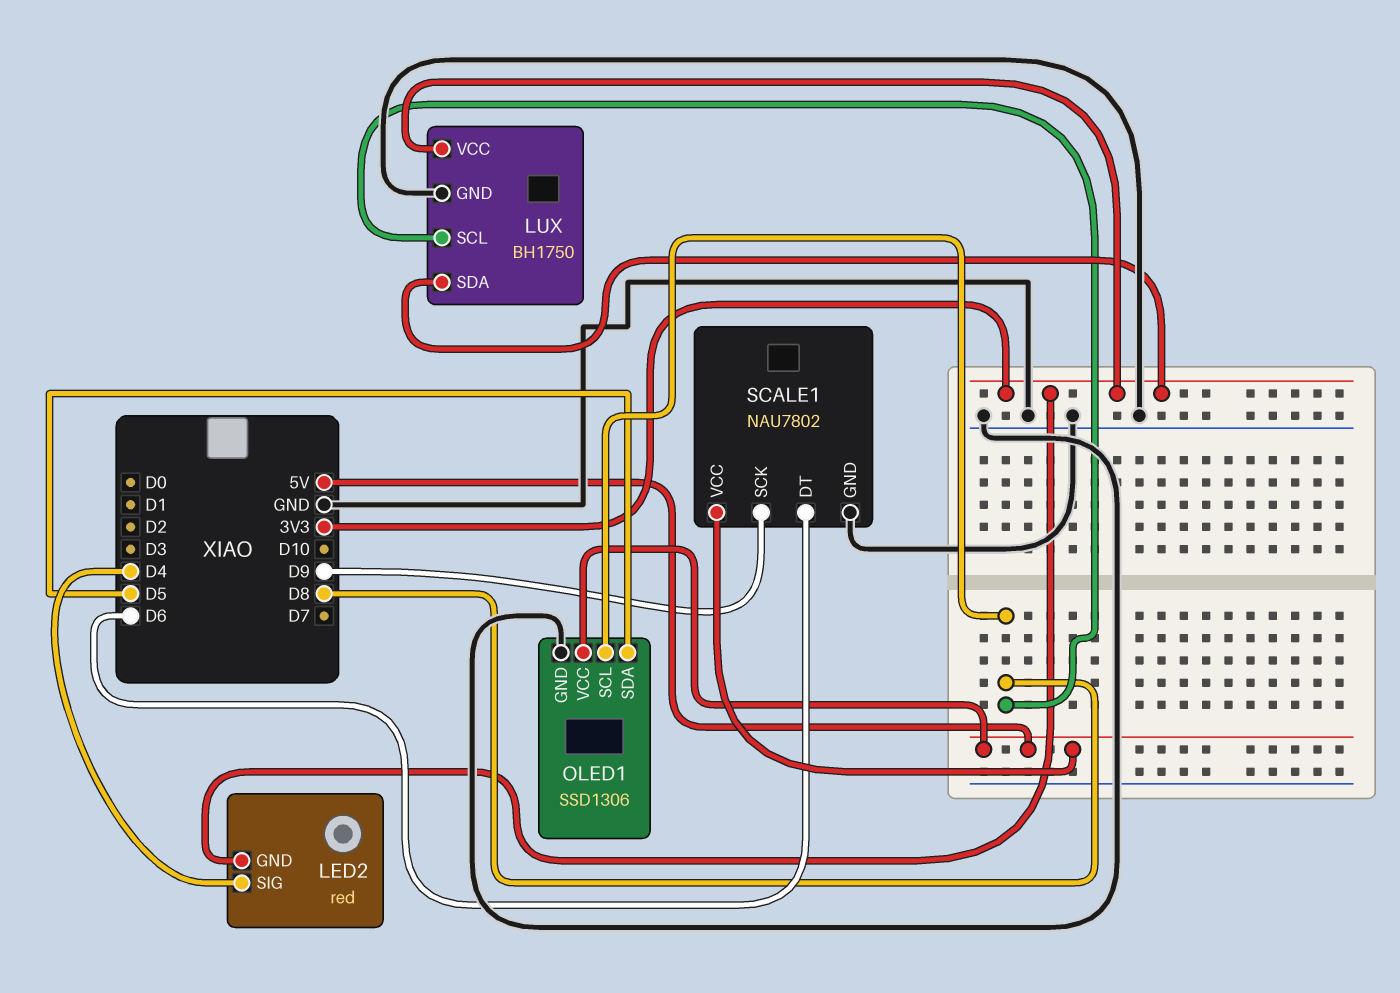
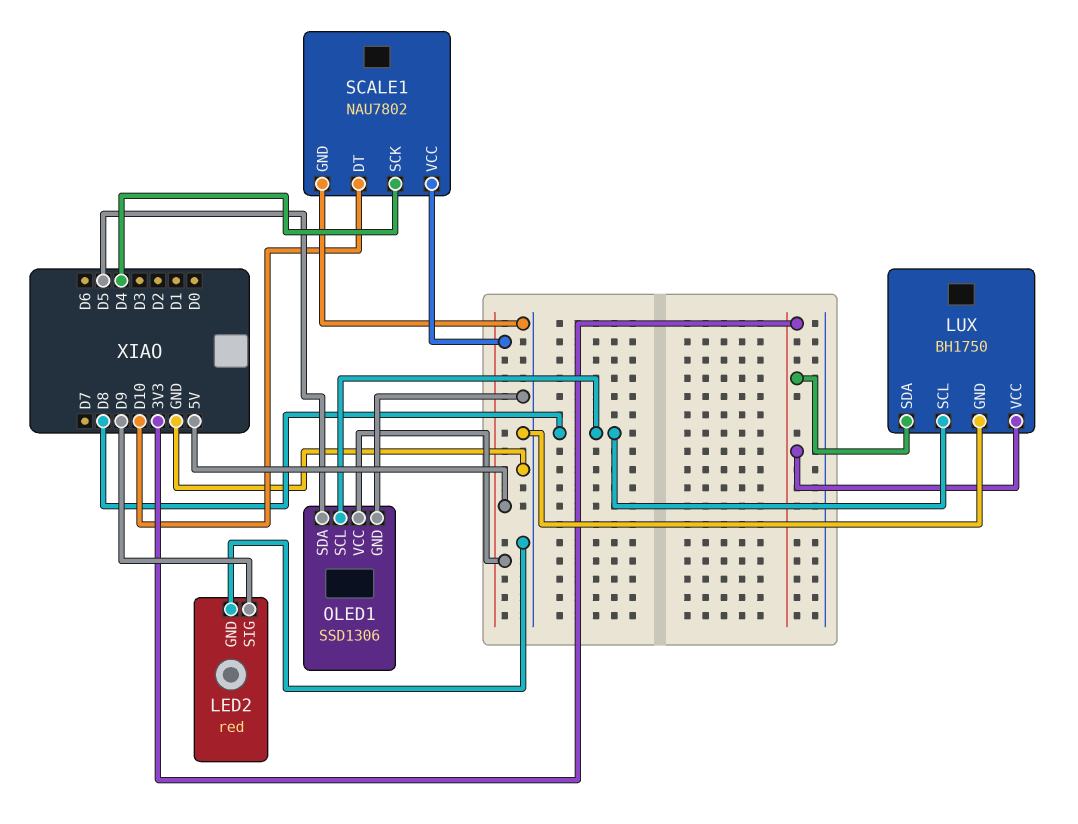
LED2 pin GND: 3V3 -> GND
LED2 pin SIG: D4 -> D9
SCALE1 pin DT: D6 -> D10
SCALE1 pin SCK: D9 -> D4

